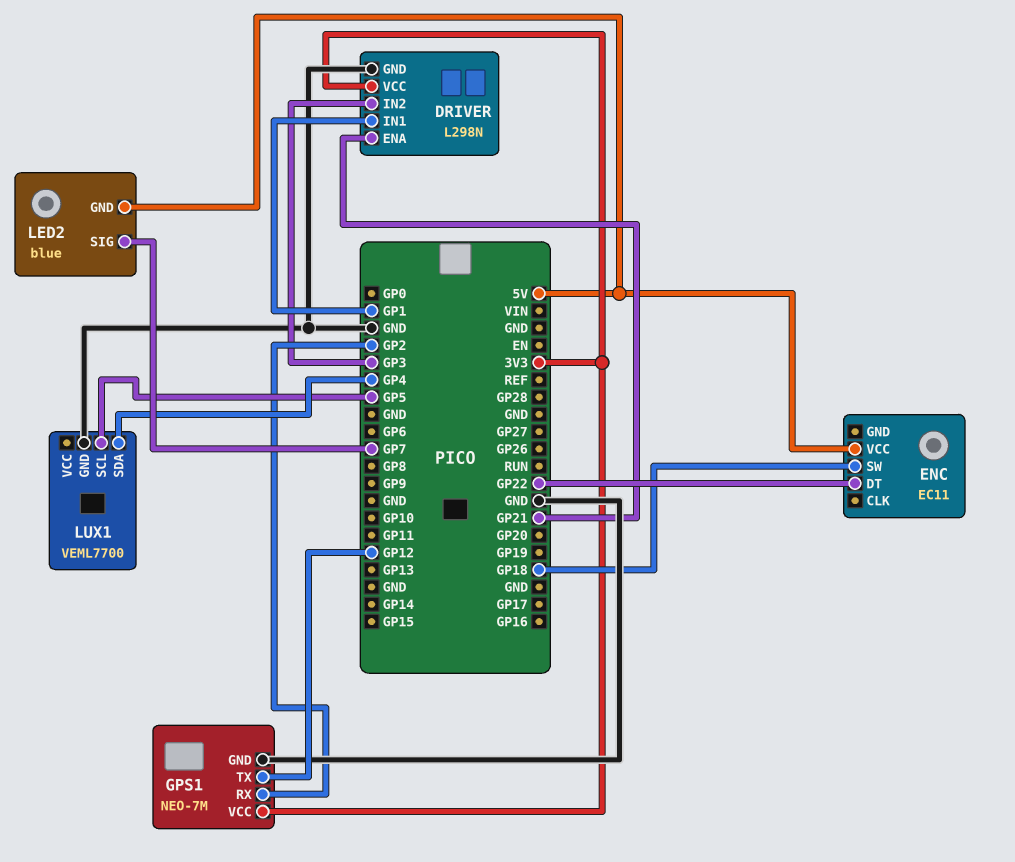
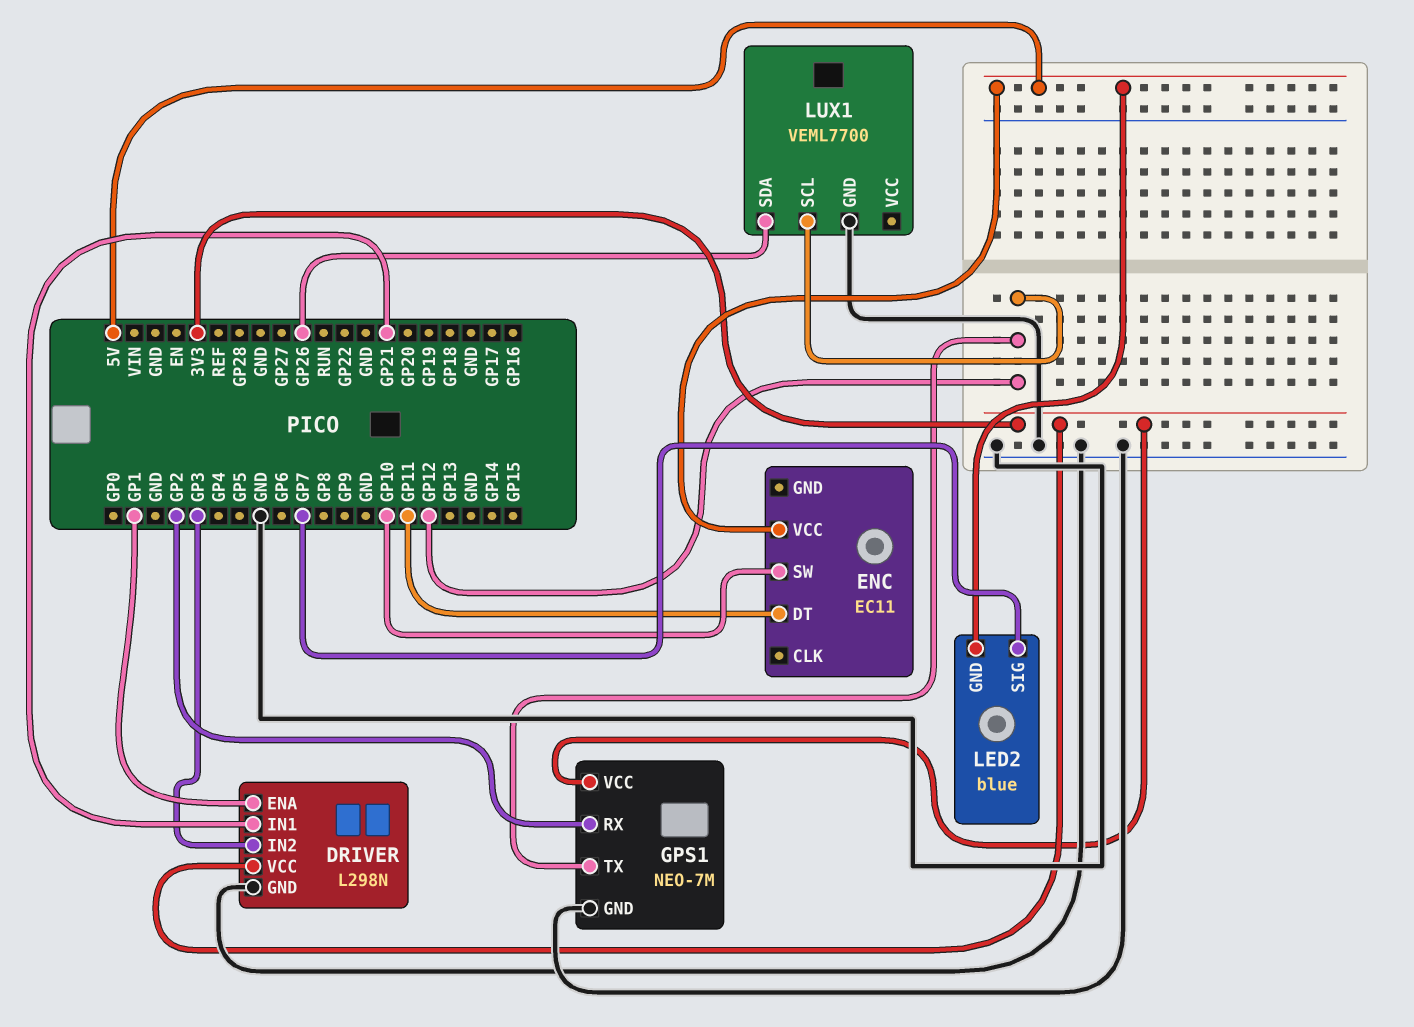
DRIVER pin ENA: GP21 -> GP1
DRIVER pin IN1: GP1 -> GP21
ENC pin DT: GP22 -> GP11
ENC pin SW: GP18 -> GP10
LUX1 pin SCL: GP5 -> GP12
LUX1 pin SDA: GP4 -> GP26

